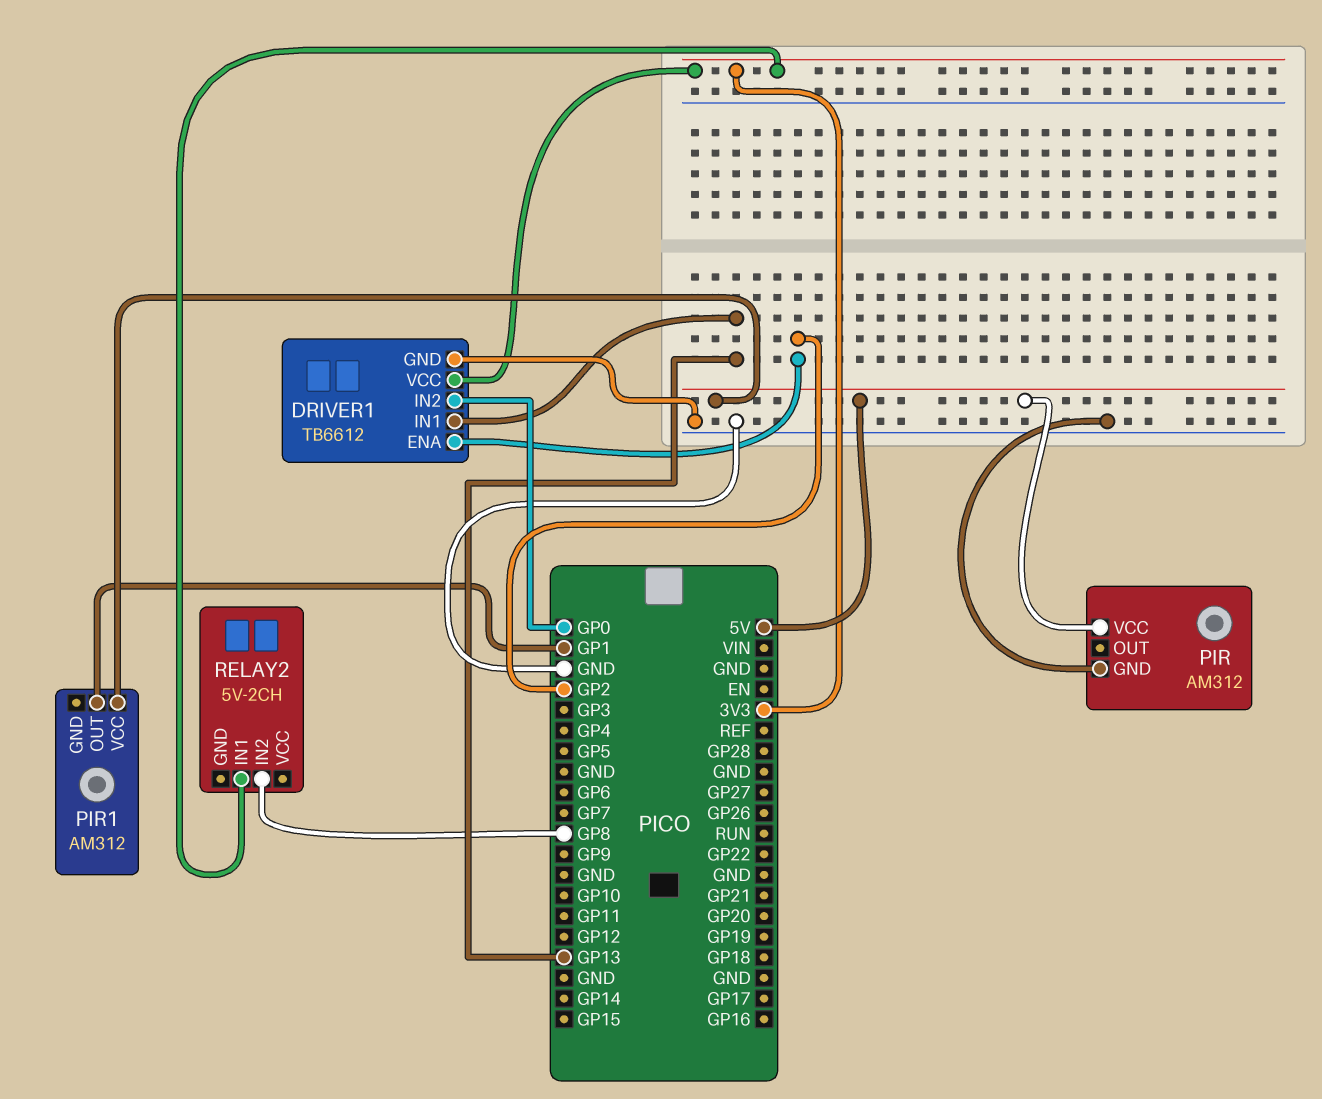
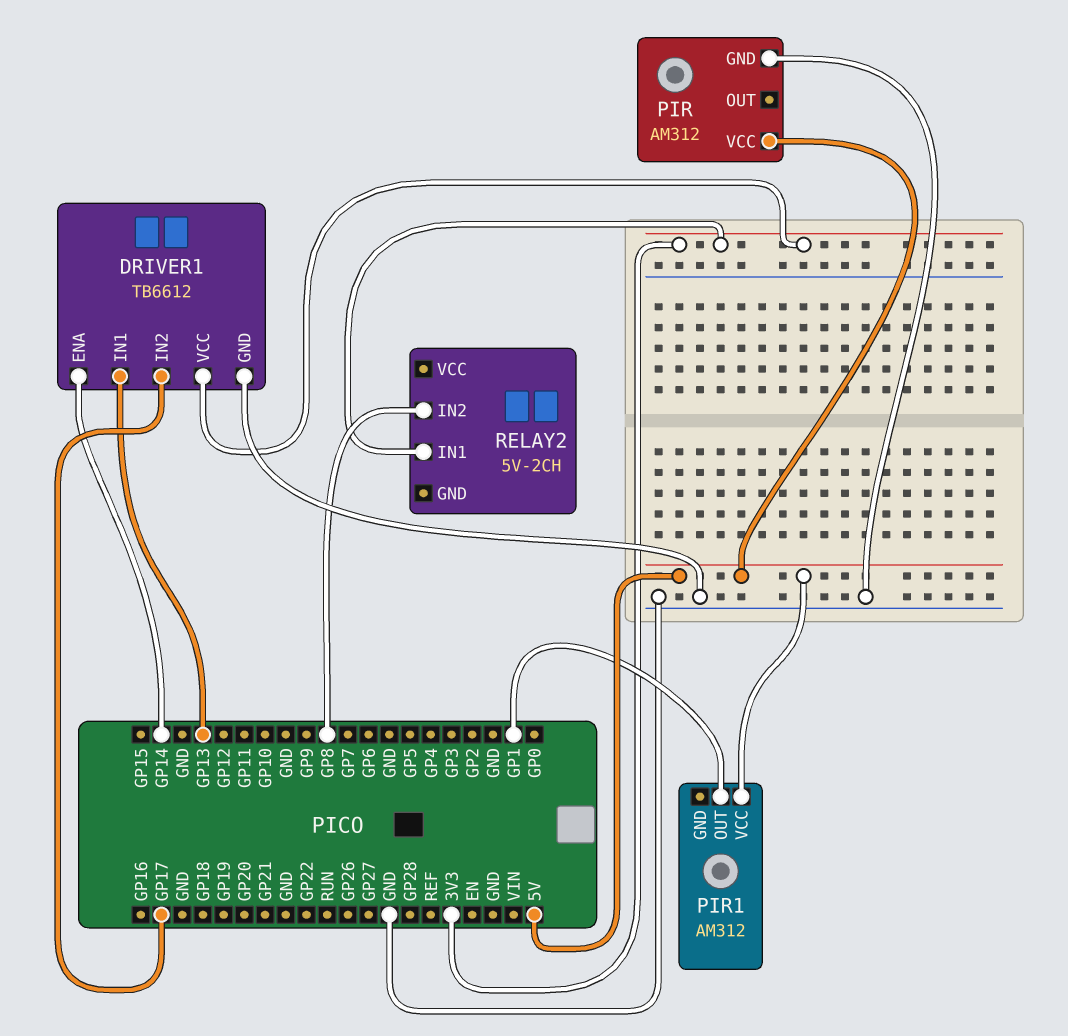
DRIVER1 pin ENA: GP2 -> GP14
DRIVER1 pin IN2: GP0 -> GP17

